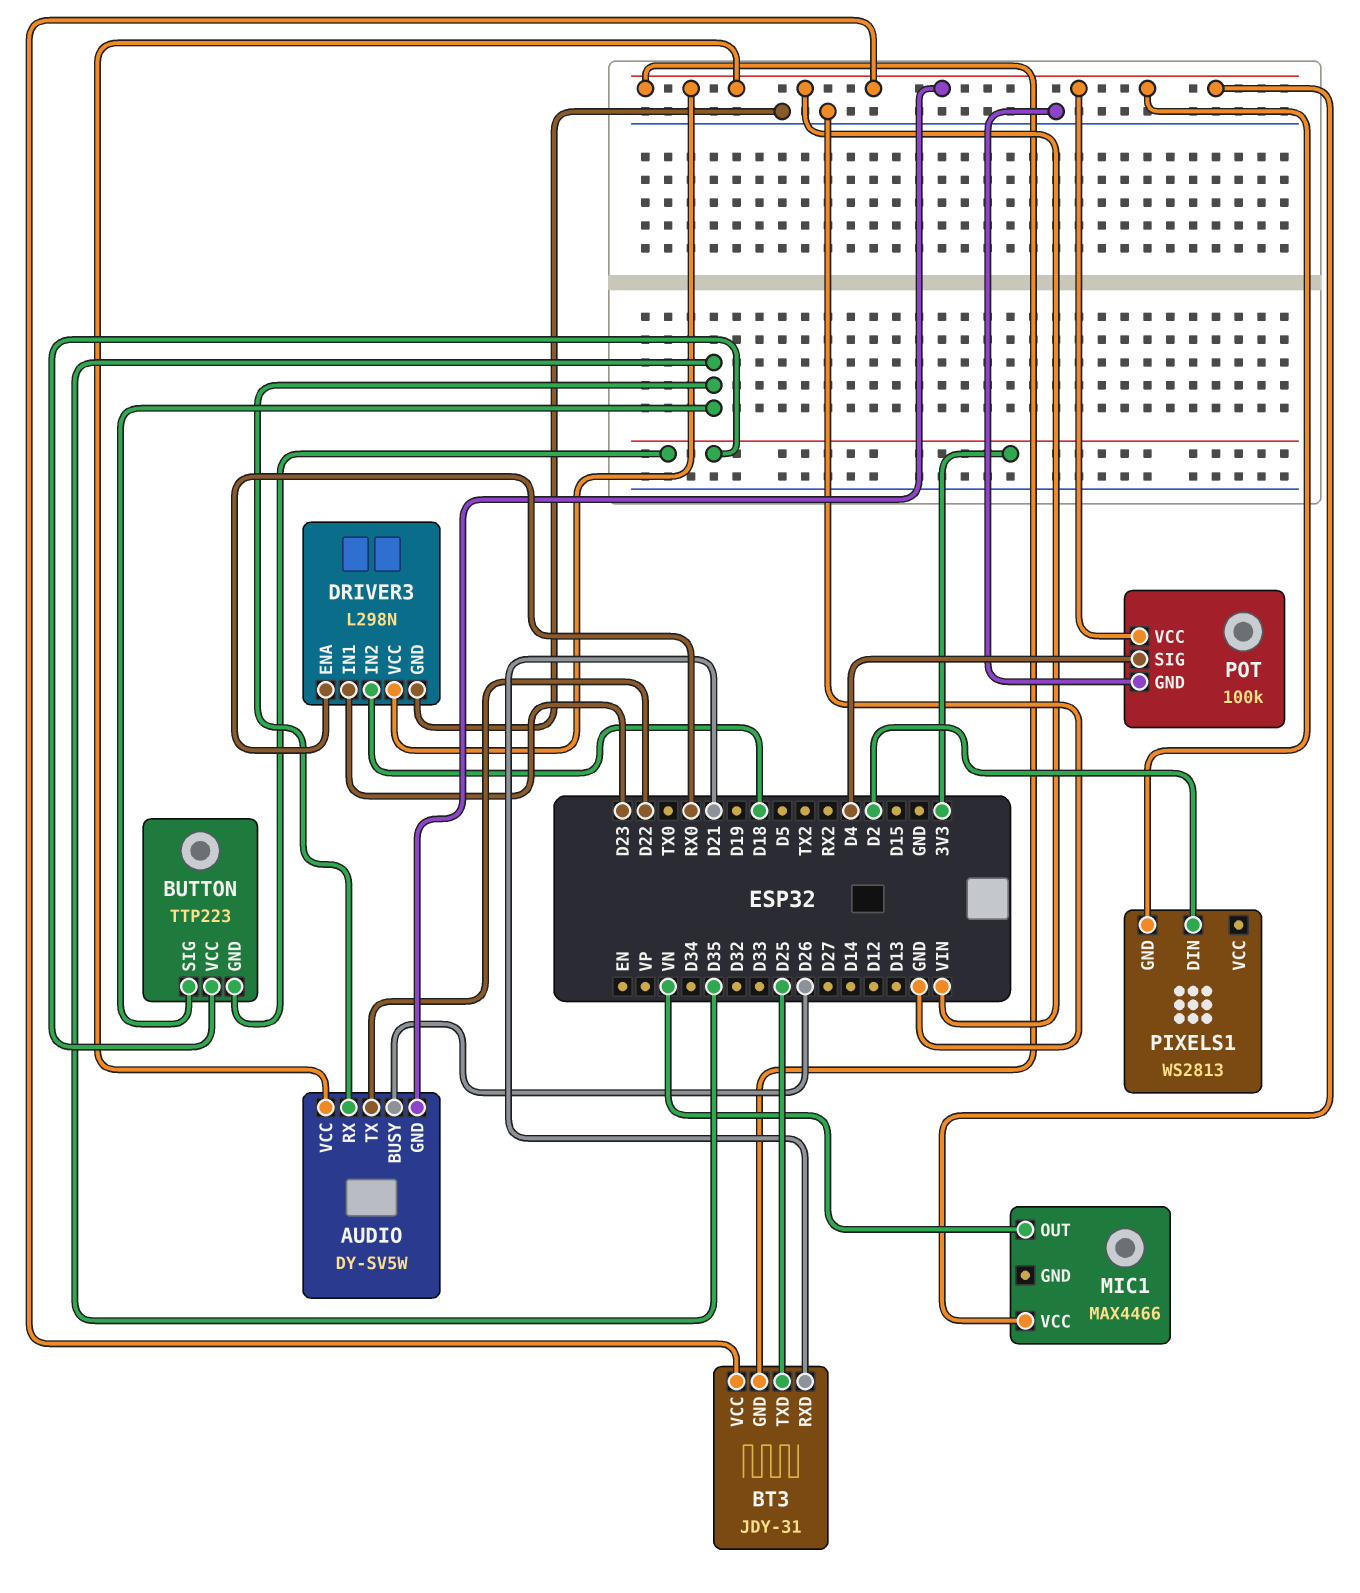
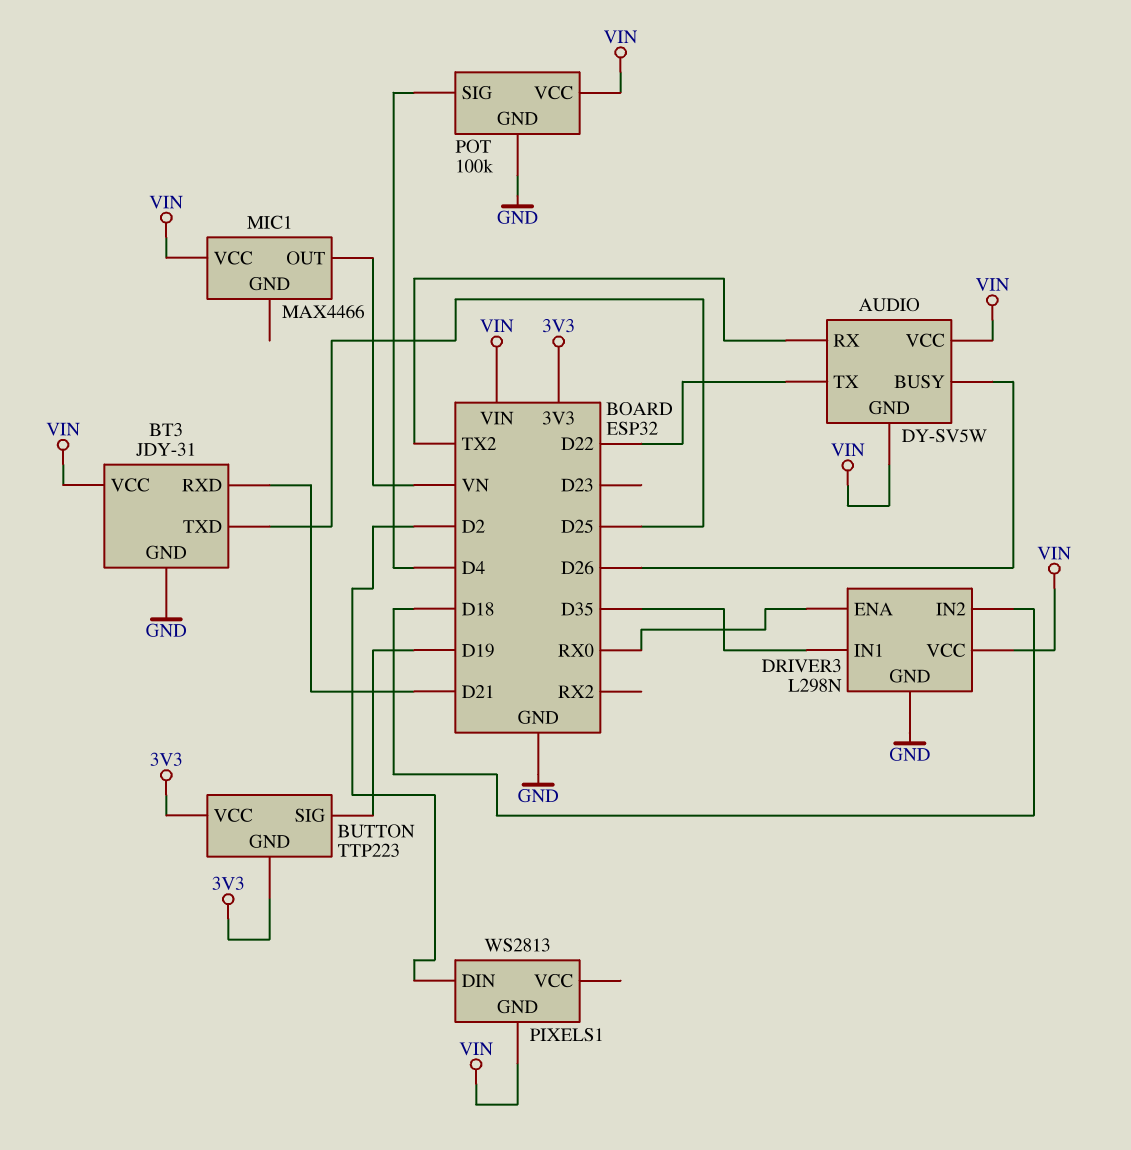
AUDIO pin RX: D35 -> TX2
BT3 pin GND: VIN -> GND
BUTTON pin SIG: D35 -> D19
DRIVER3 pin IN1: D23 -> D35

